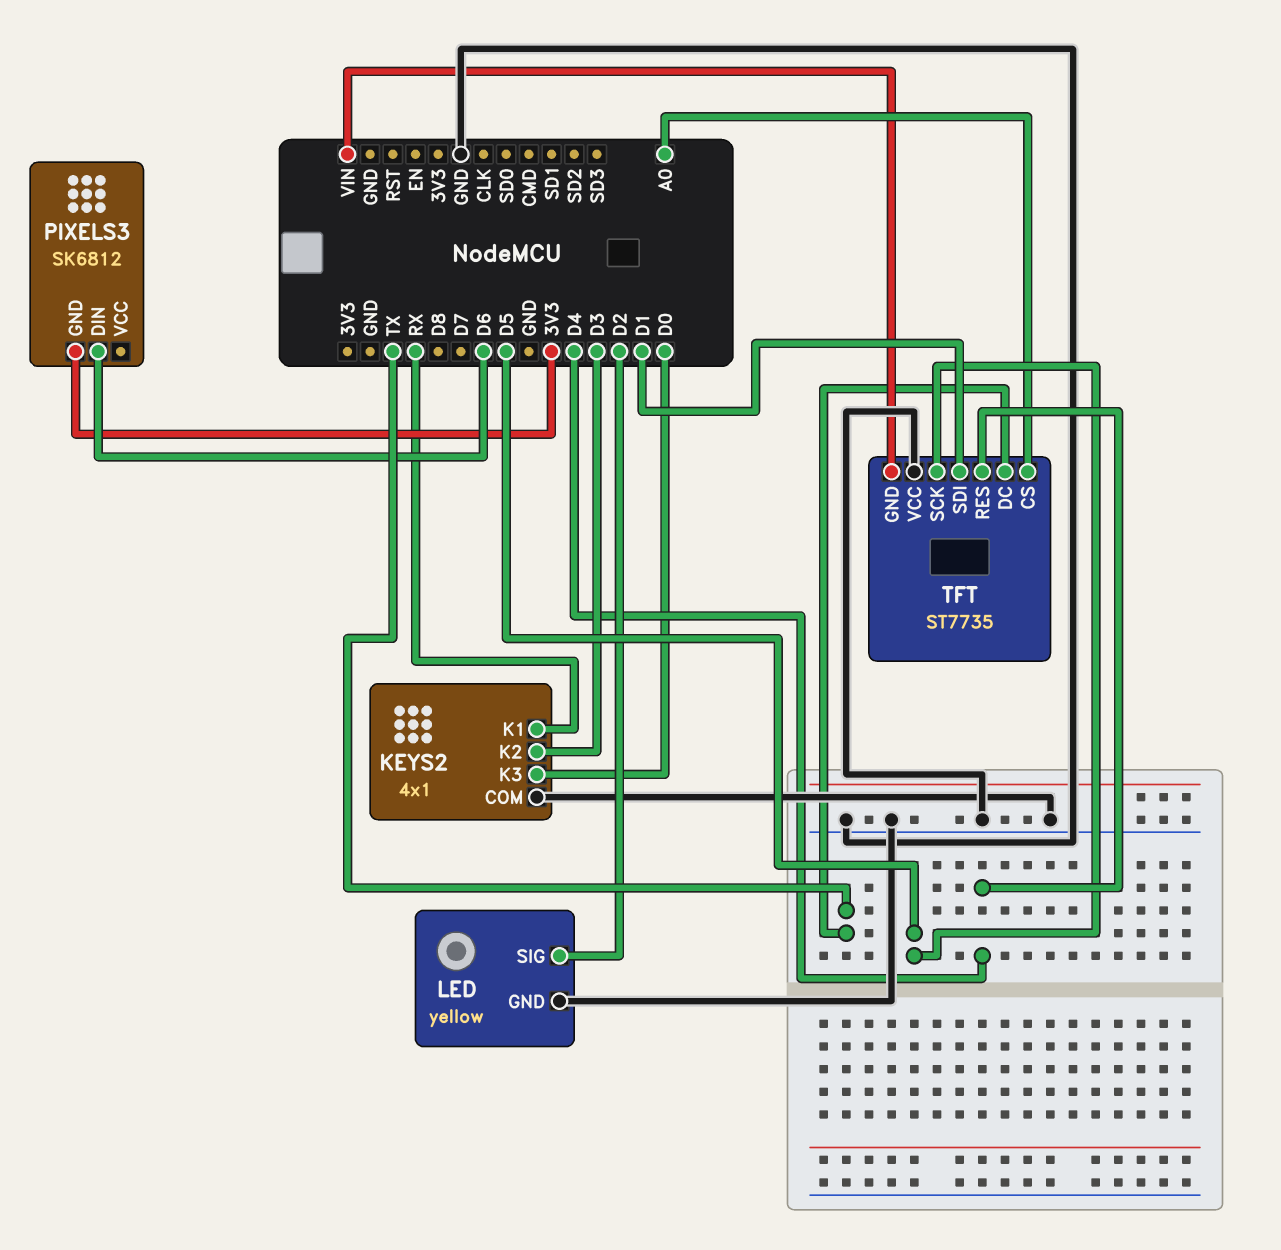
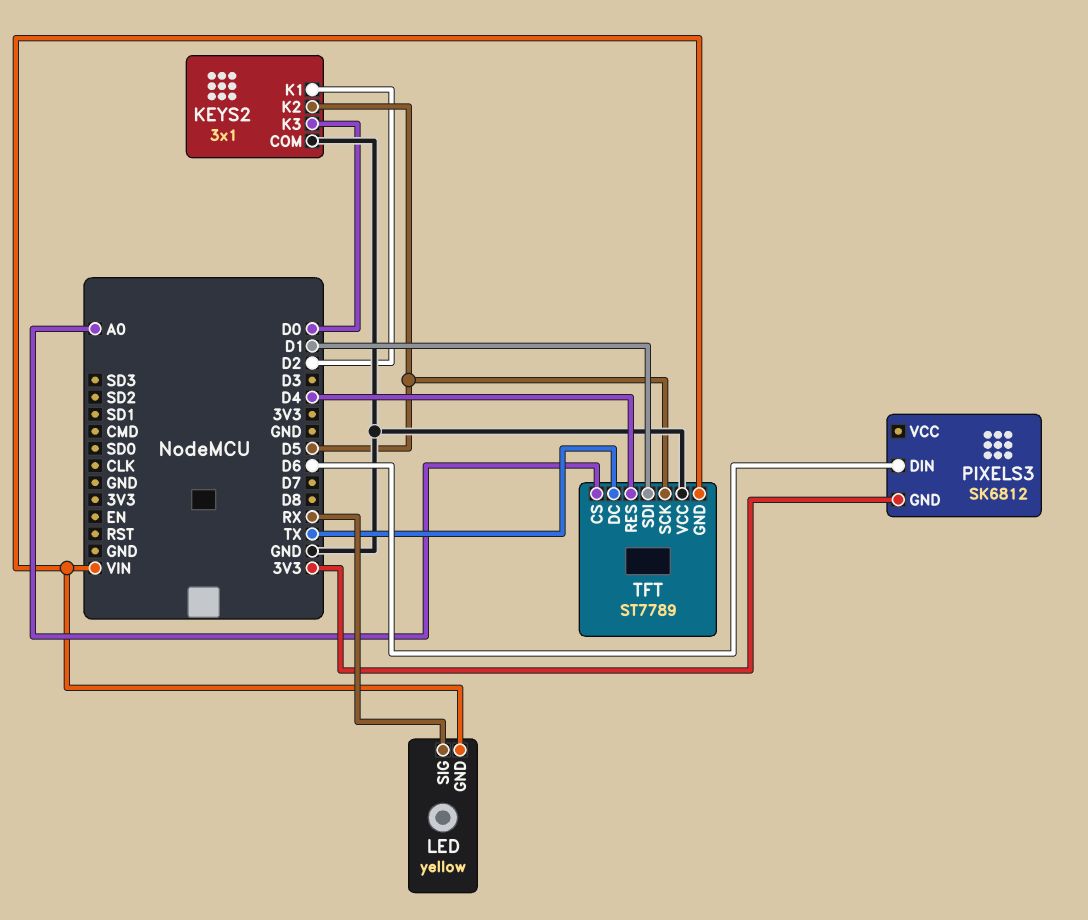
KEYS2: 4x1 -> 3x1
KEYS2 pin K1: RX -> D2
KEYS2 pin K2: D3 -> D5
LED pin GND: GND -> VIN
LED pin SIG: D2 -> RX
TFT: ST7735 -> ST7789

